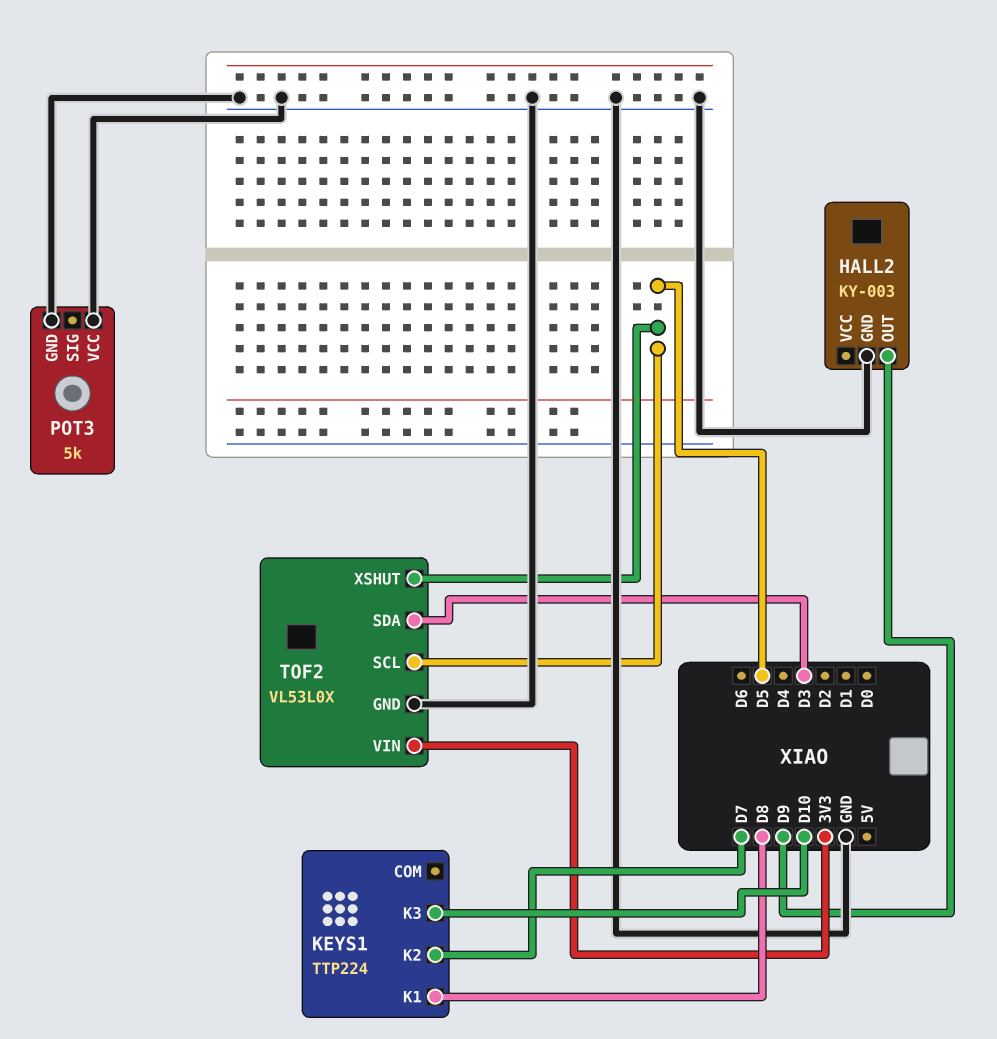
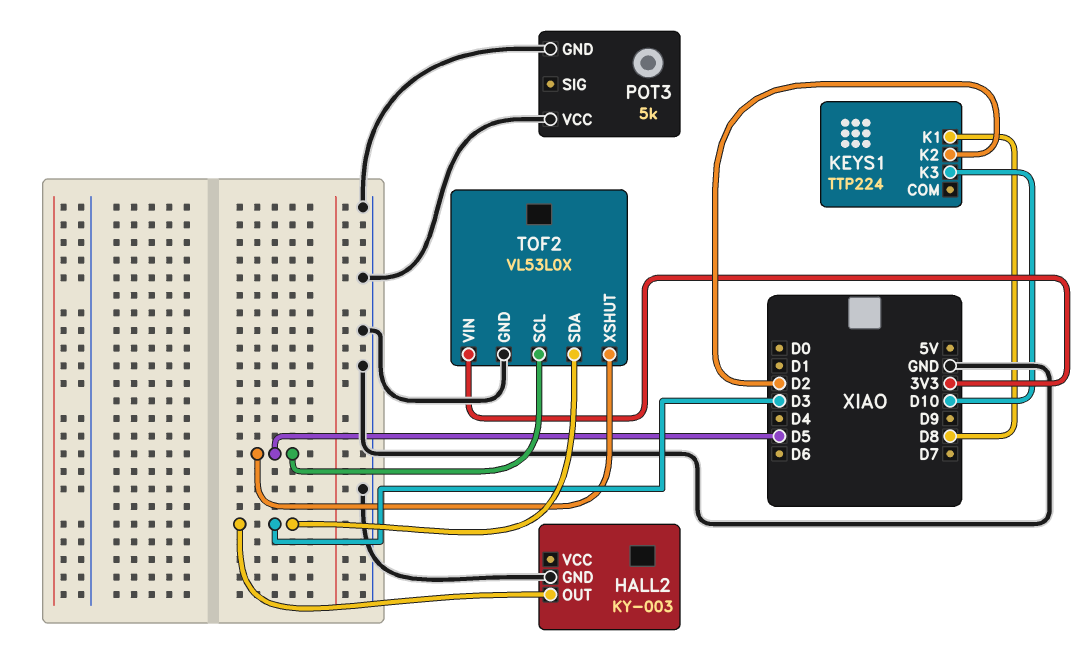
HALL2 pin OUT: D9 -> D3
KEYS1 pin K2: D7 -> D2

